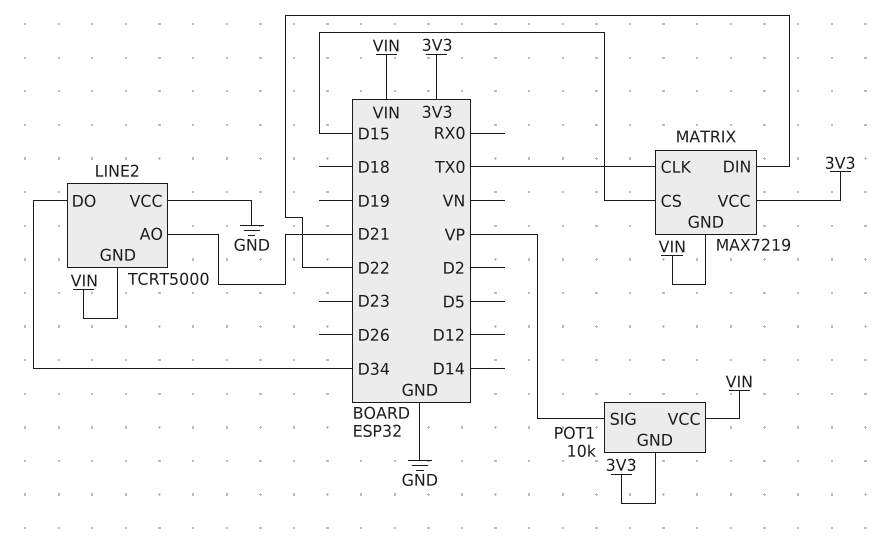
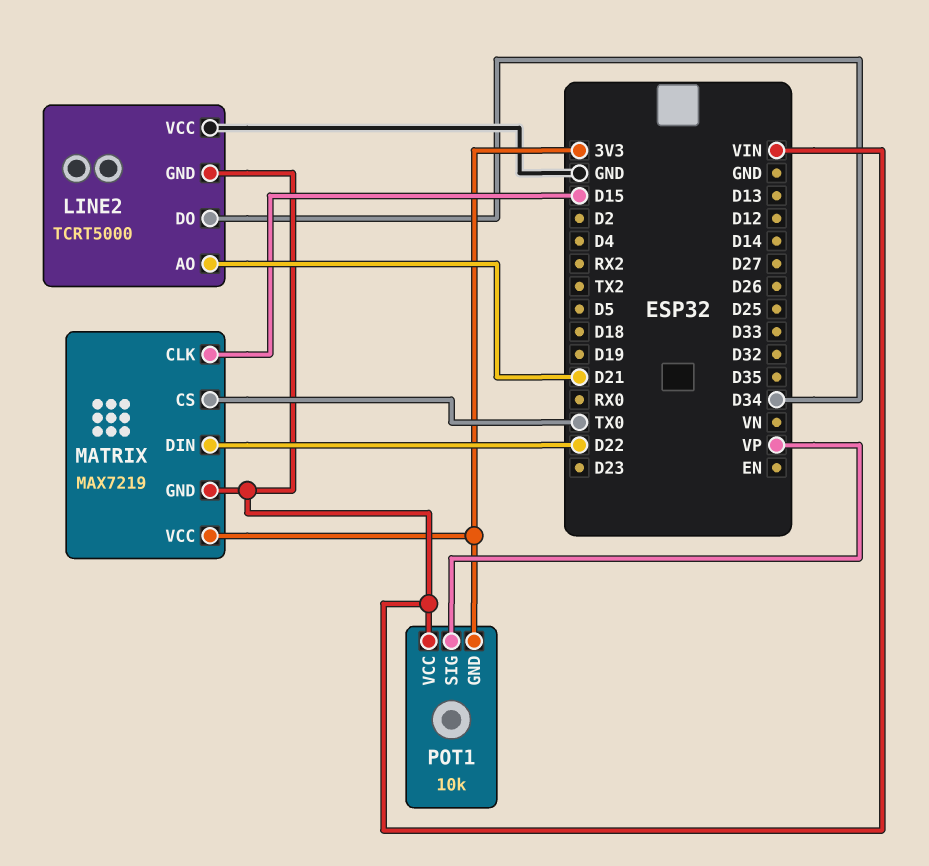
MATRIX pin CLK: TX0 -> D15
MATRIX pin CS: D15 -> TX0

